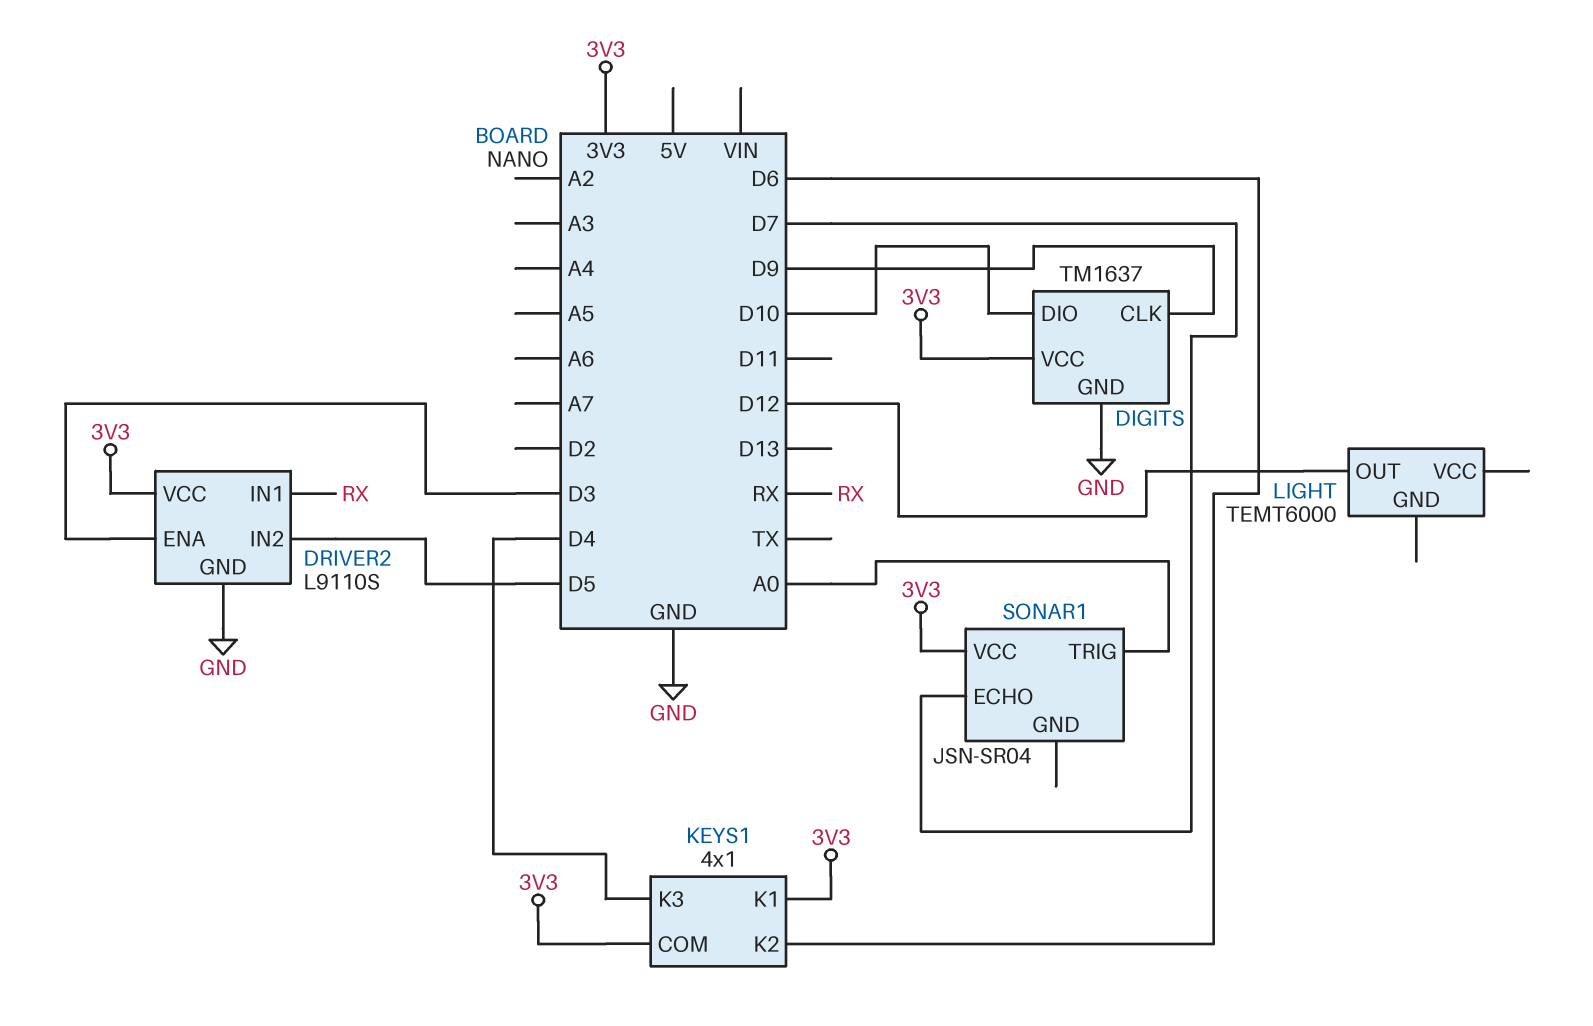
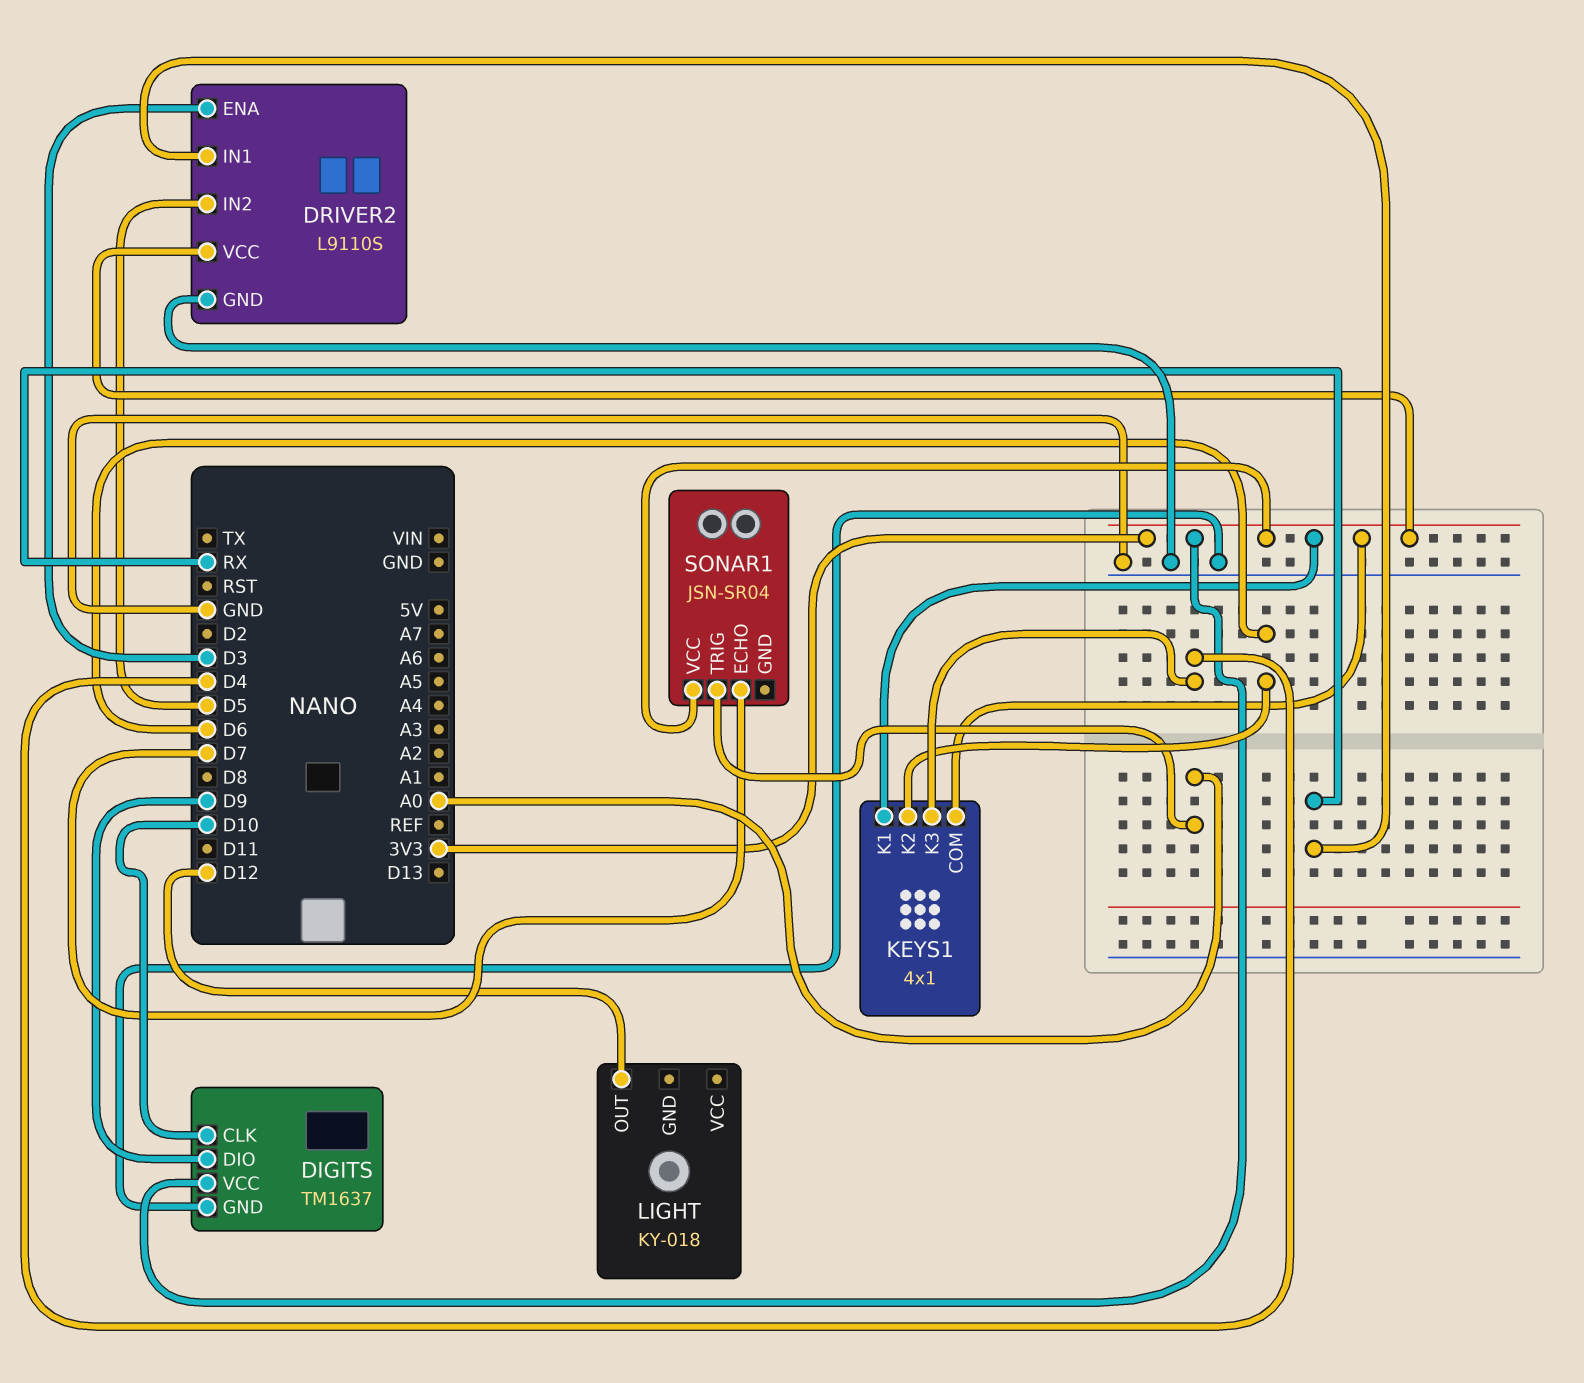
DIGITS pin CLK: D9 -> D10
DIGITS pin DIO: D10 -> D9
LIGHT: TEMT6000 -> KY-018

